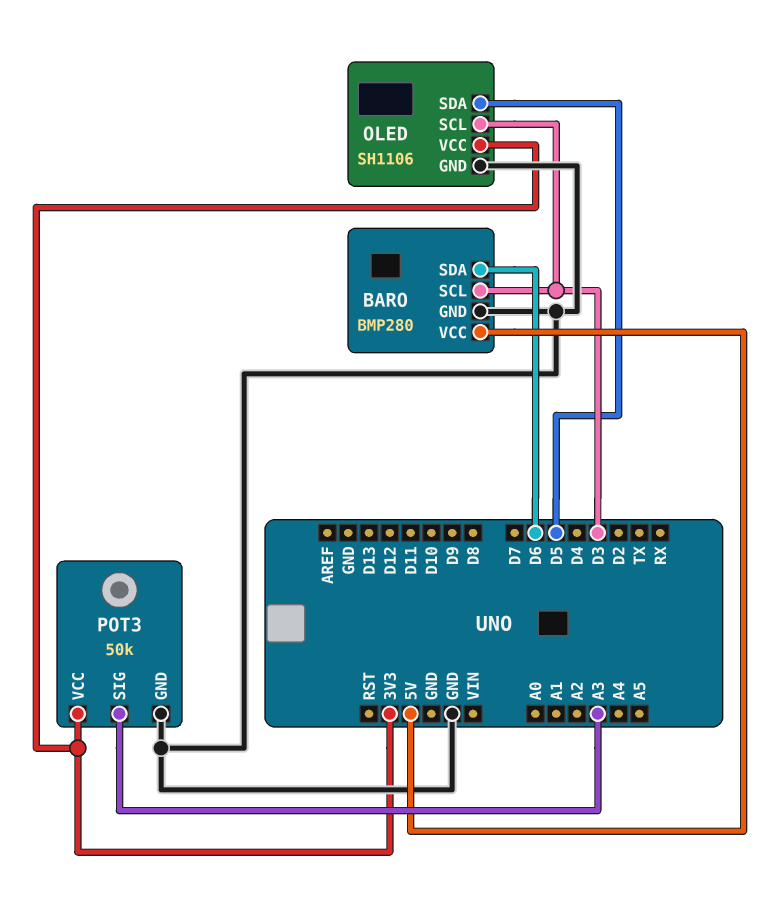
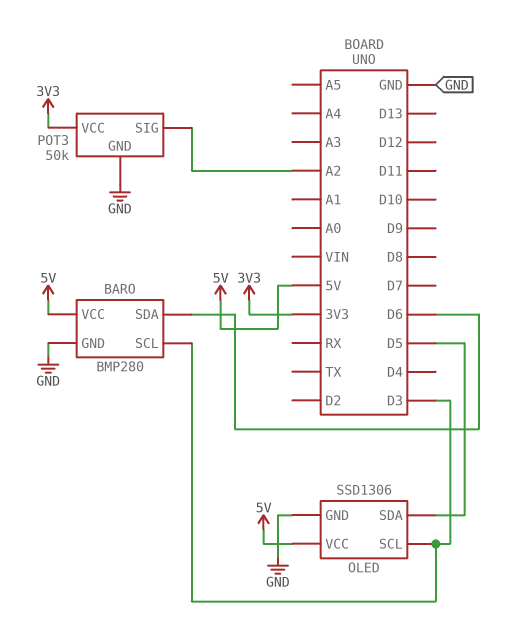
OLED: SH1106 -> SSD1306
OLED pin VCC: 3V3 -> 5V
POT3 pin SIG: A3 -> A2

